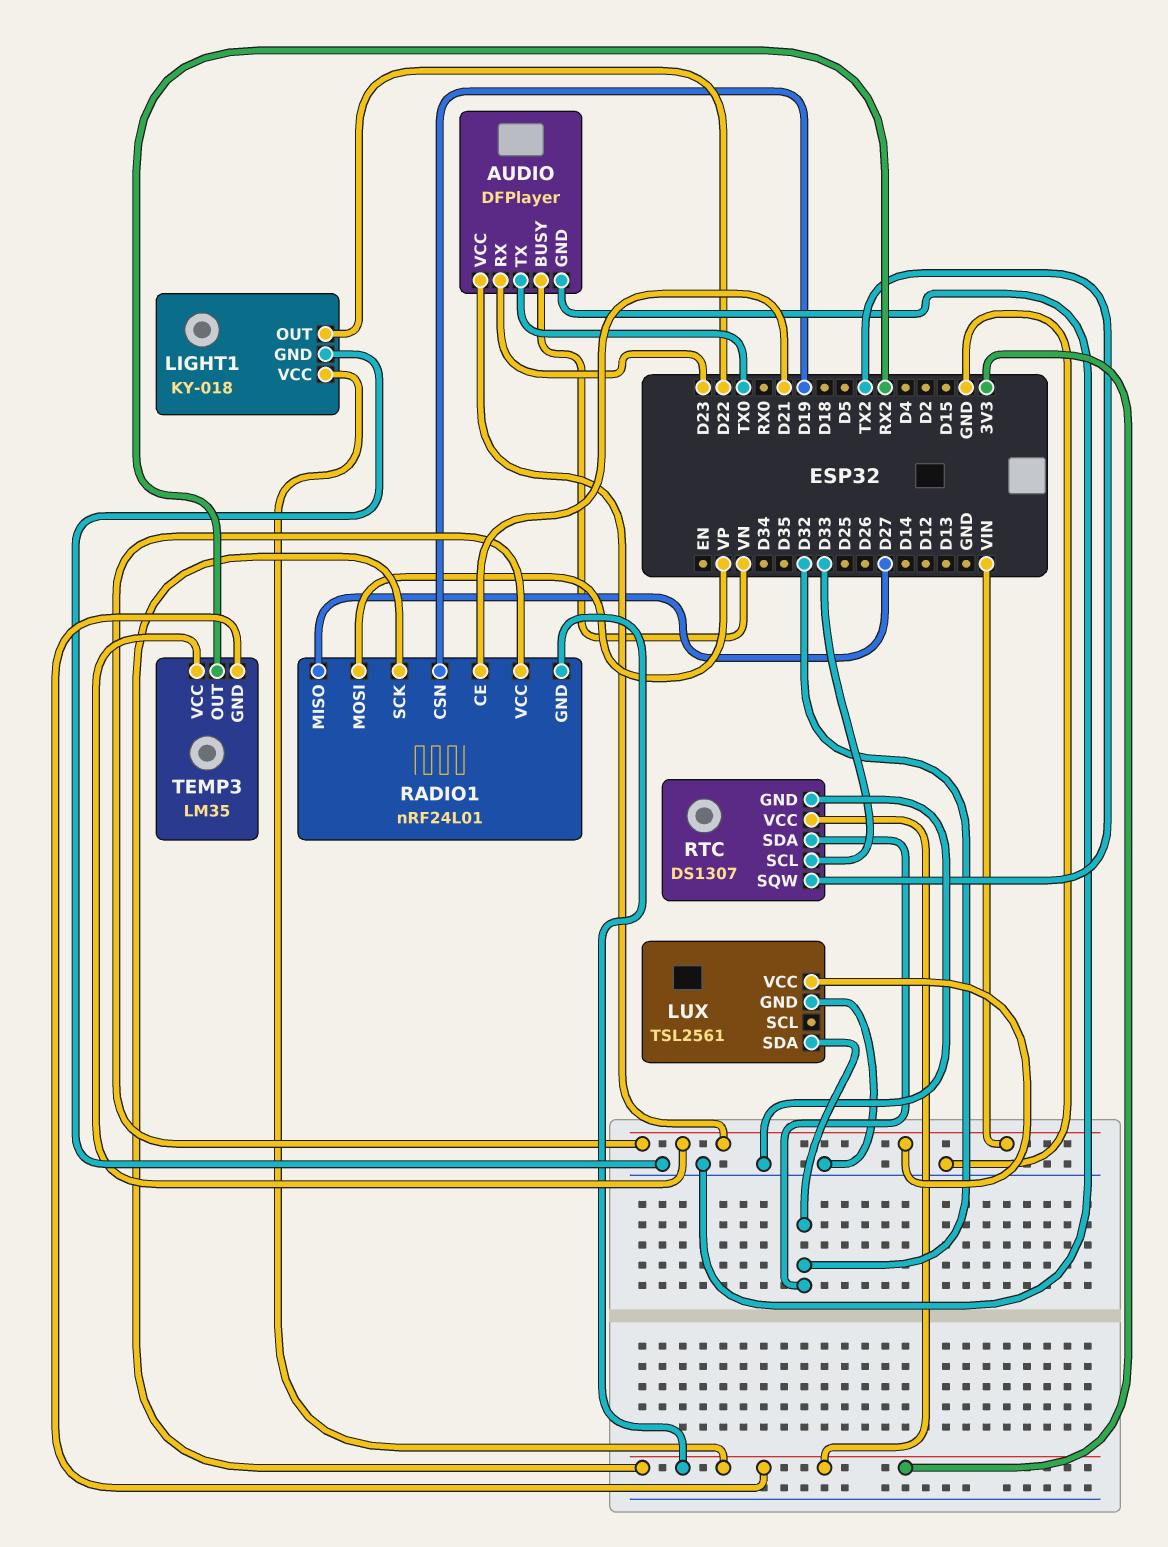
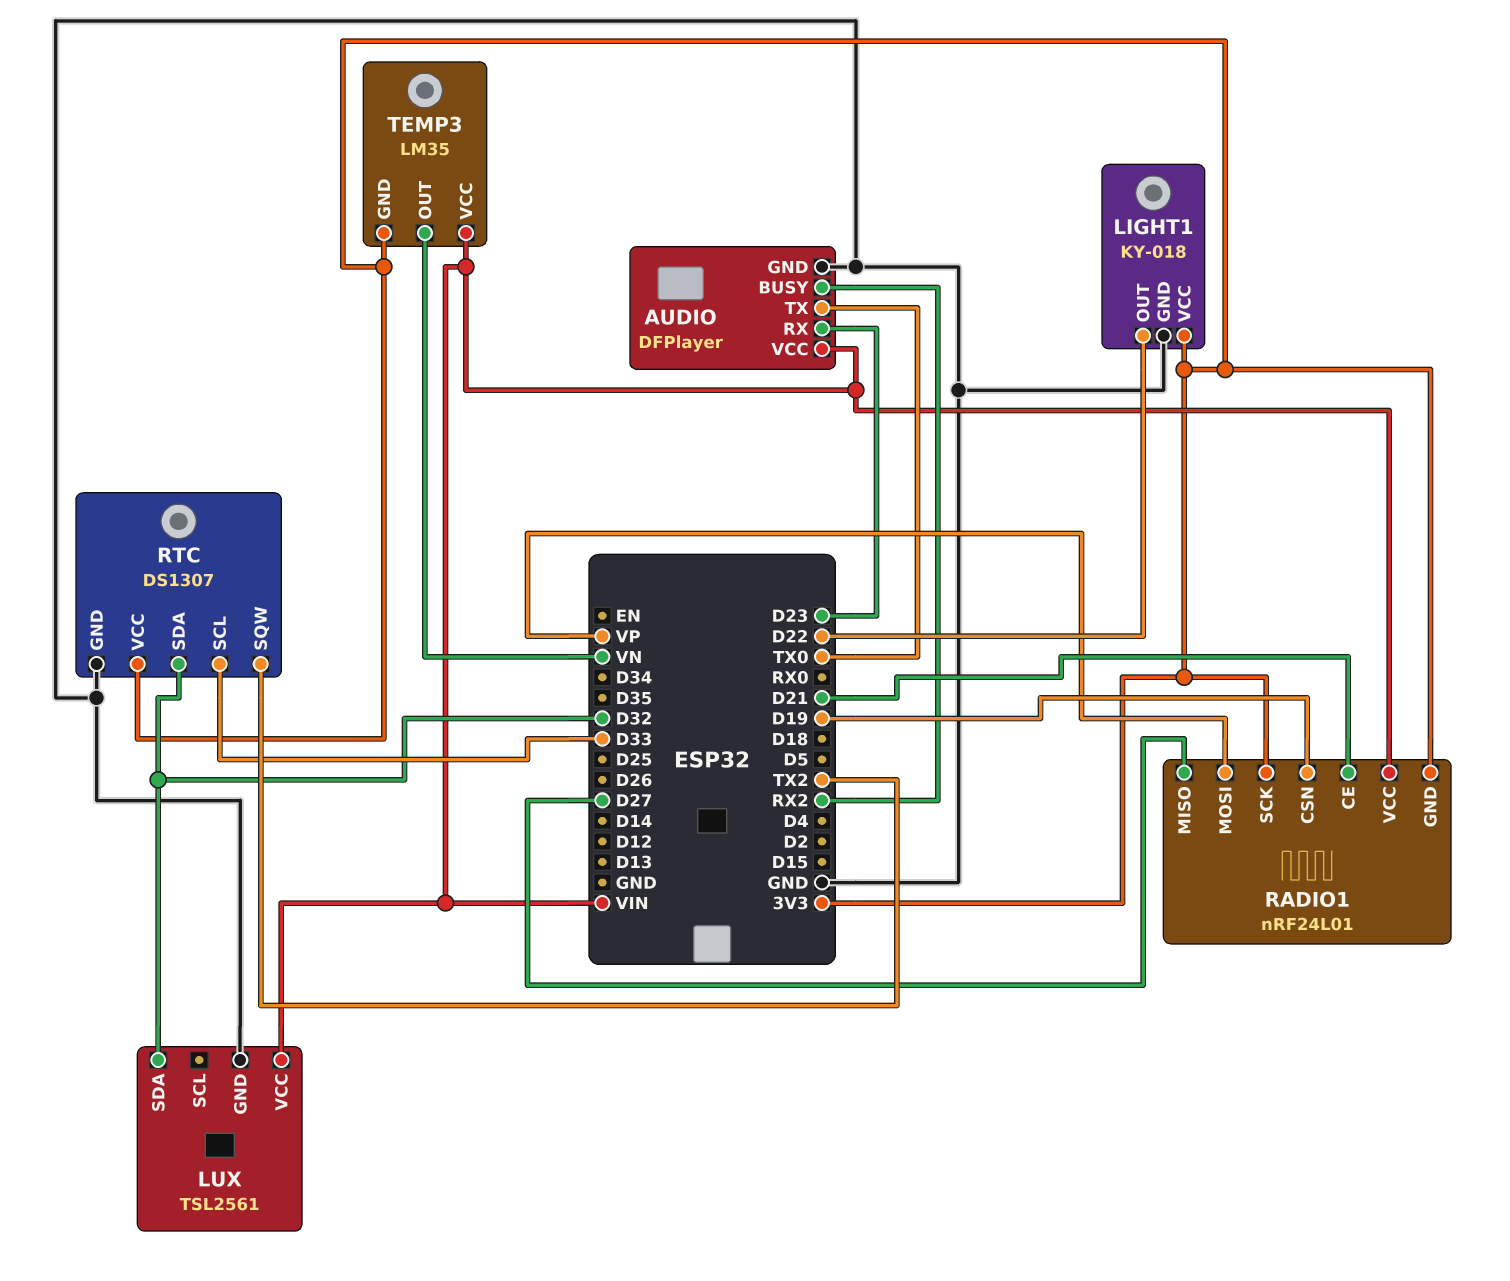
AUDIO pin BUSY: VN -> RX2
TEMP3 pin OUT: RX2 -> VN

